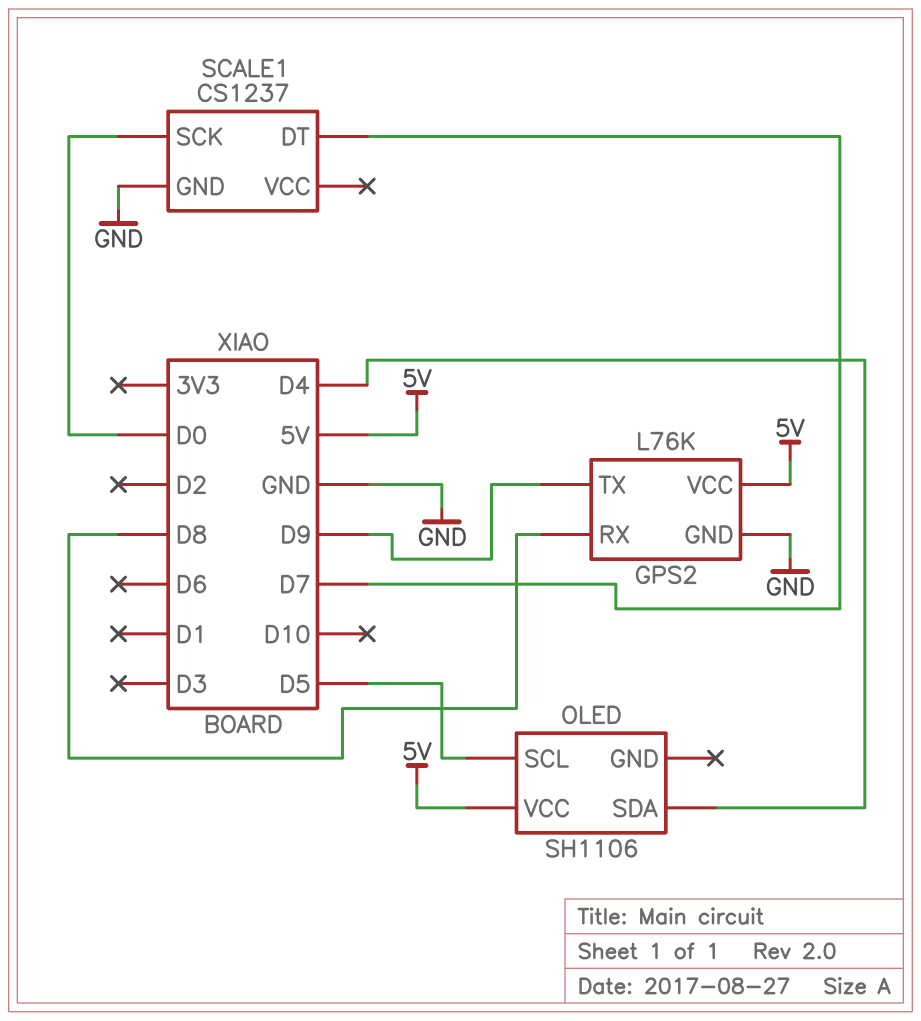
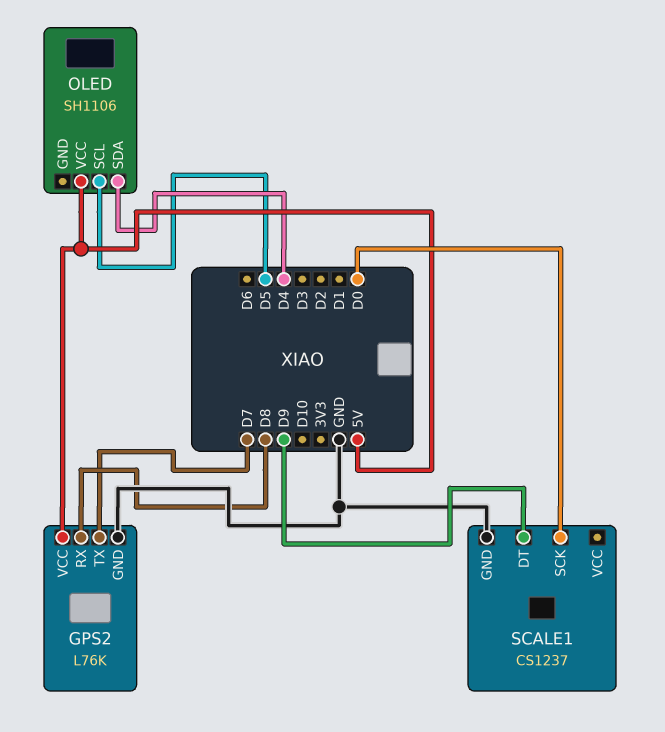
GPS2 pin TX: D9 -> D7
SCALE1 pin DT: D7 -> D9

